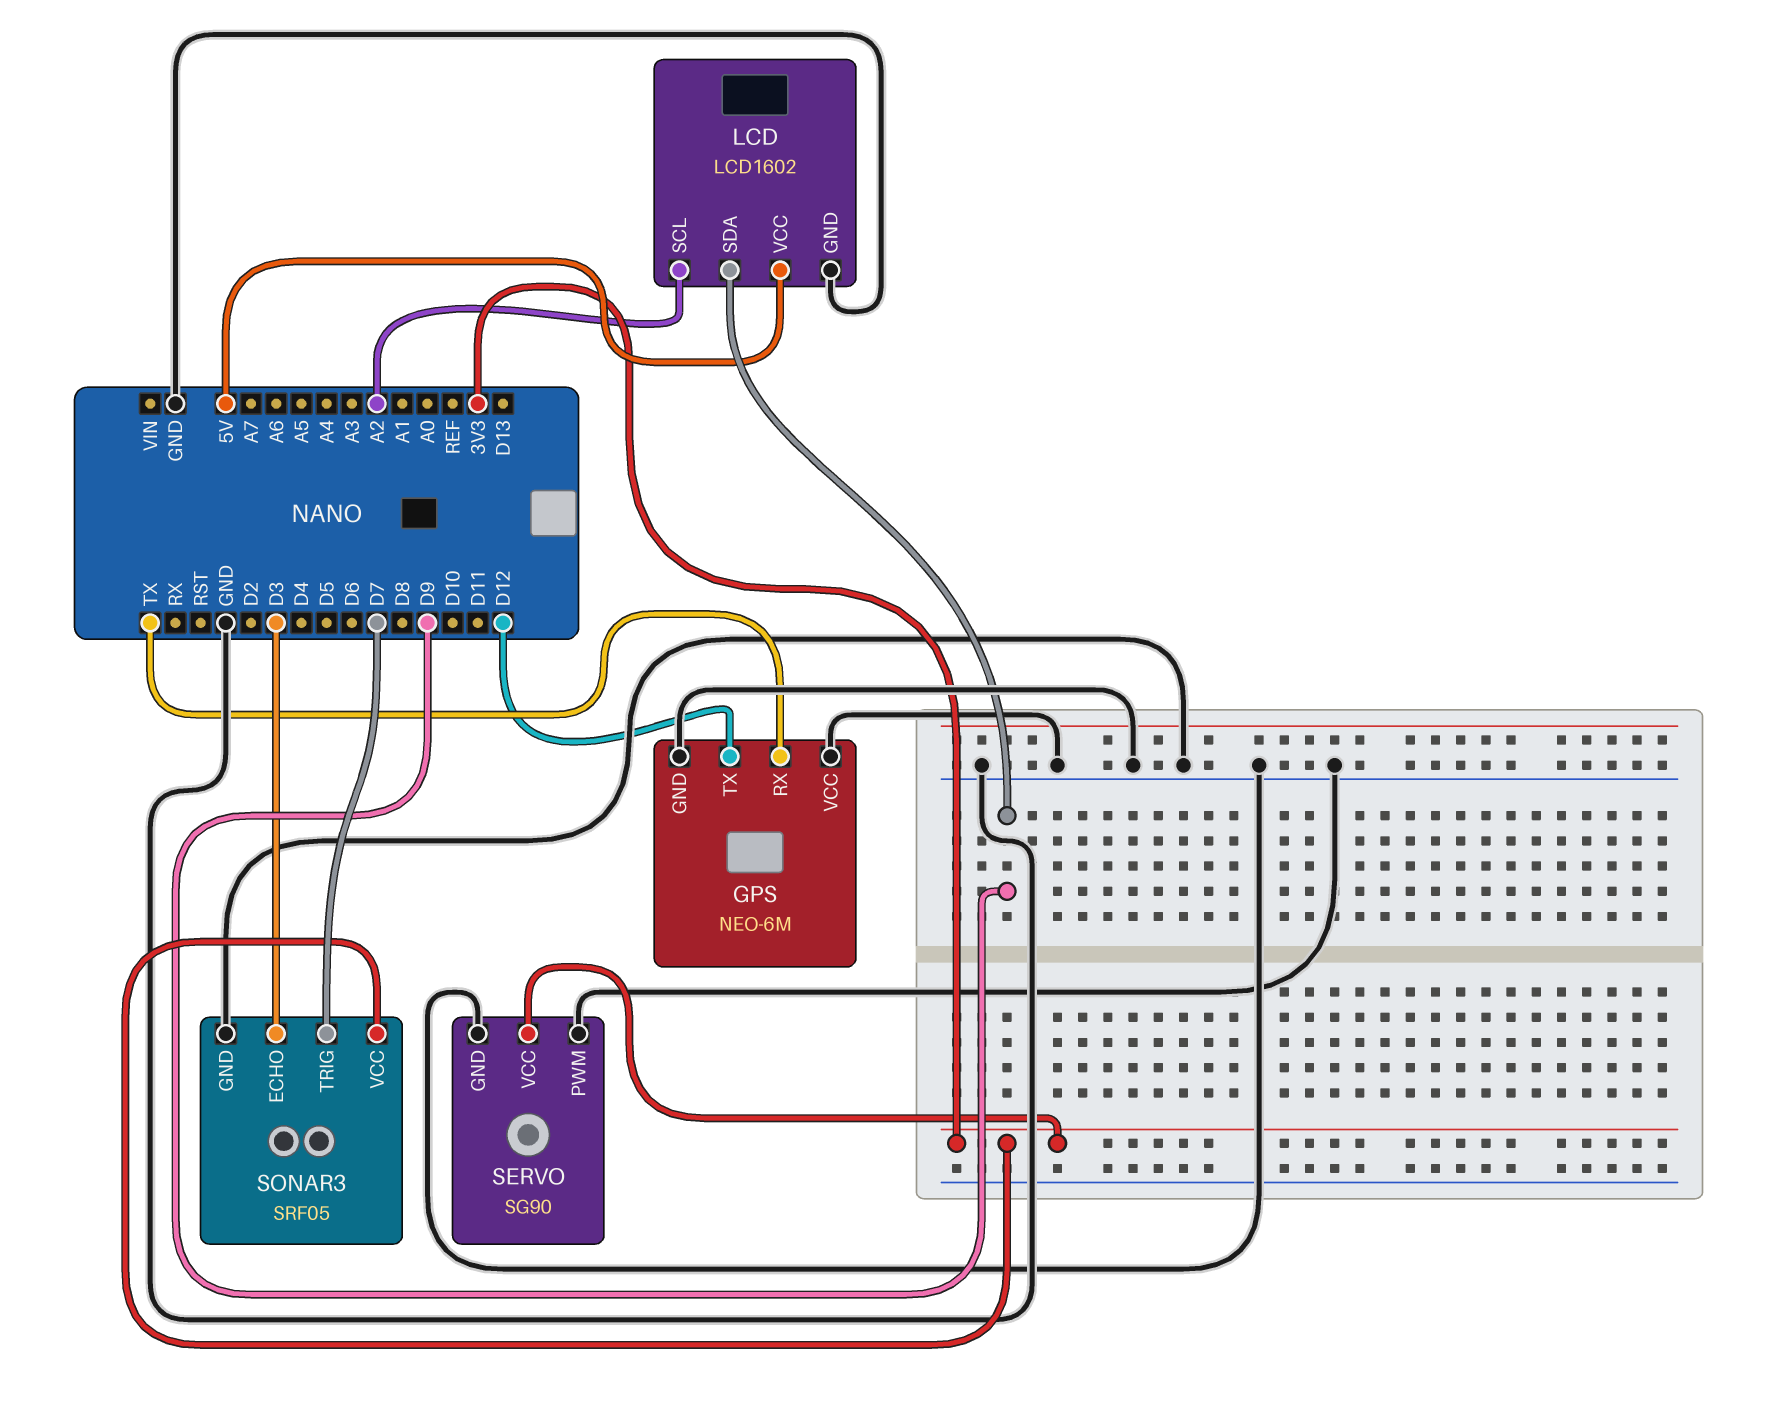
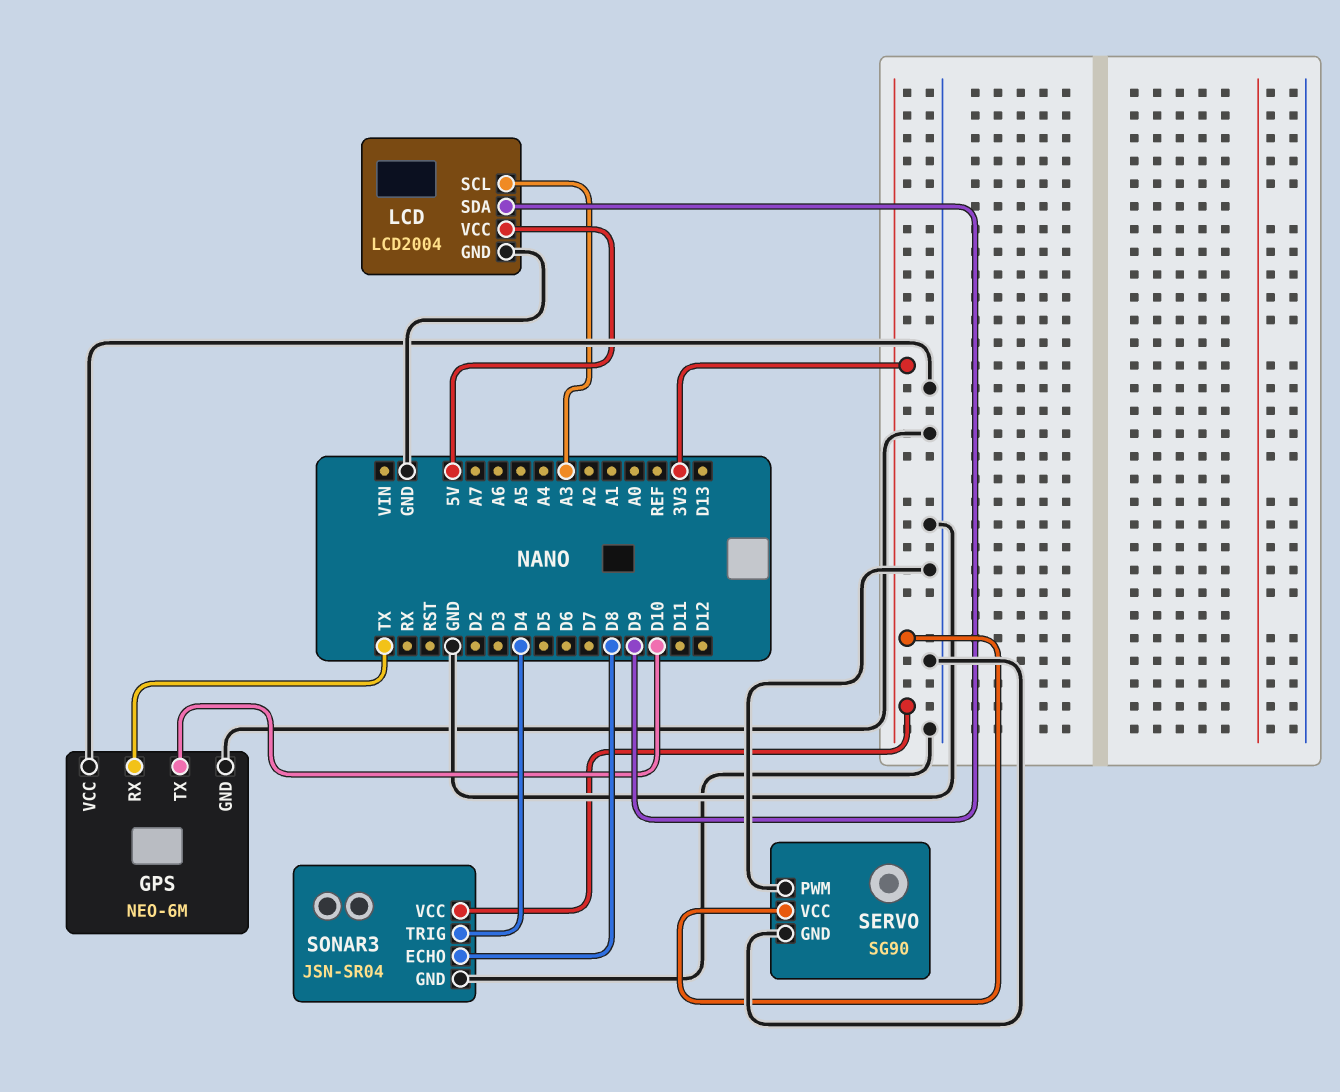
GPS pin TX: D12 -> D10
LCD: LCD1602 -> LCD2004
LCD pin SCL: A2 -> A3
SONAR3: SRF05 -> JSN-SR04
SONAR3 pin ECHO: D3 -> D8
SONAR3 pin TRIG: D7 -> D4

